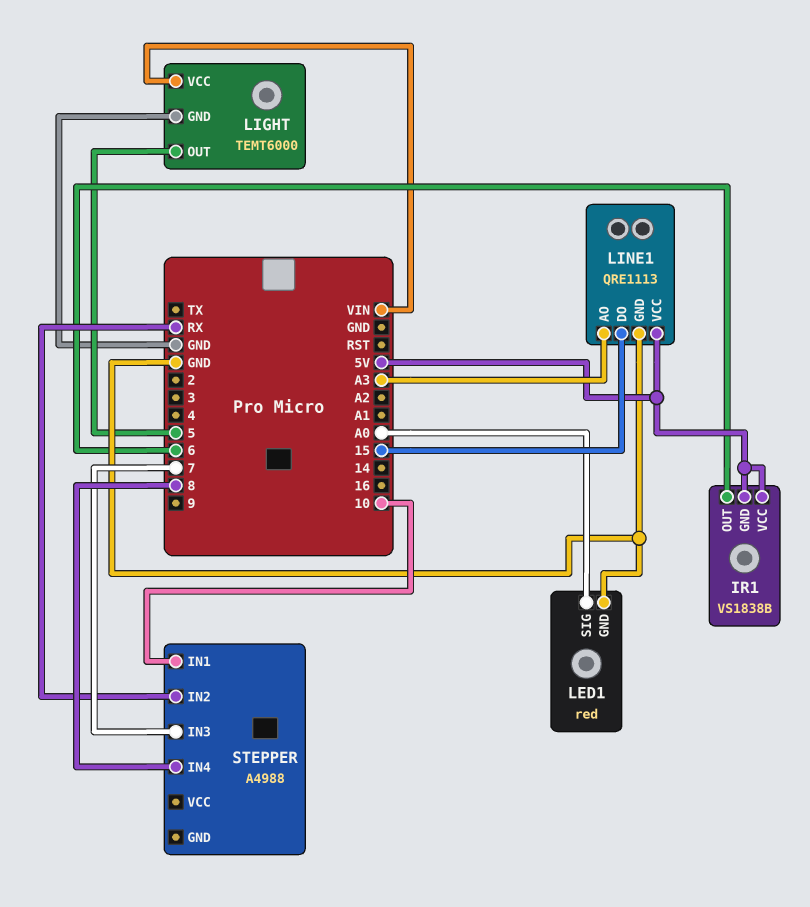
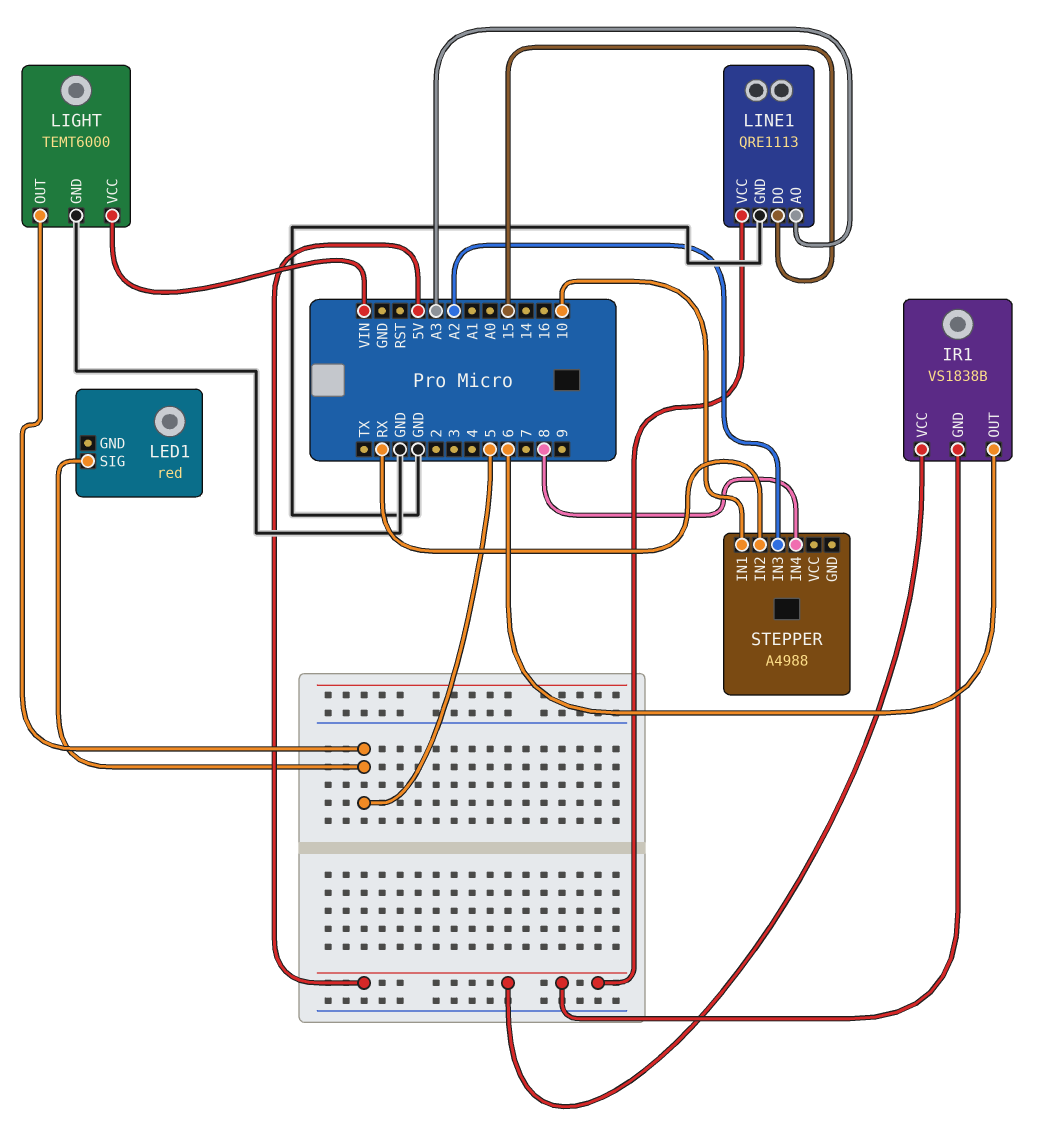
LED1 pin GND: GND -> none
LED1 pin SIG: A0 -> 5
STEPPER pin IN3: 7 -> A2

